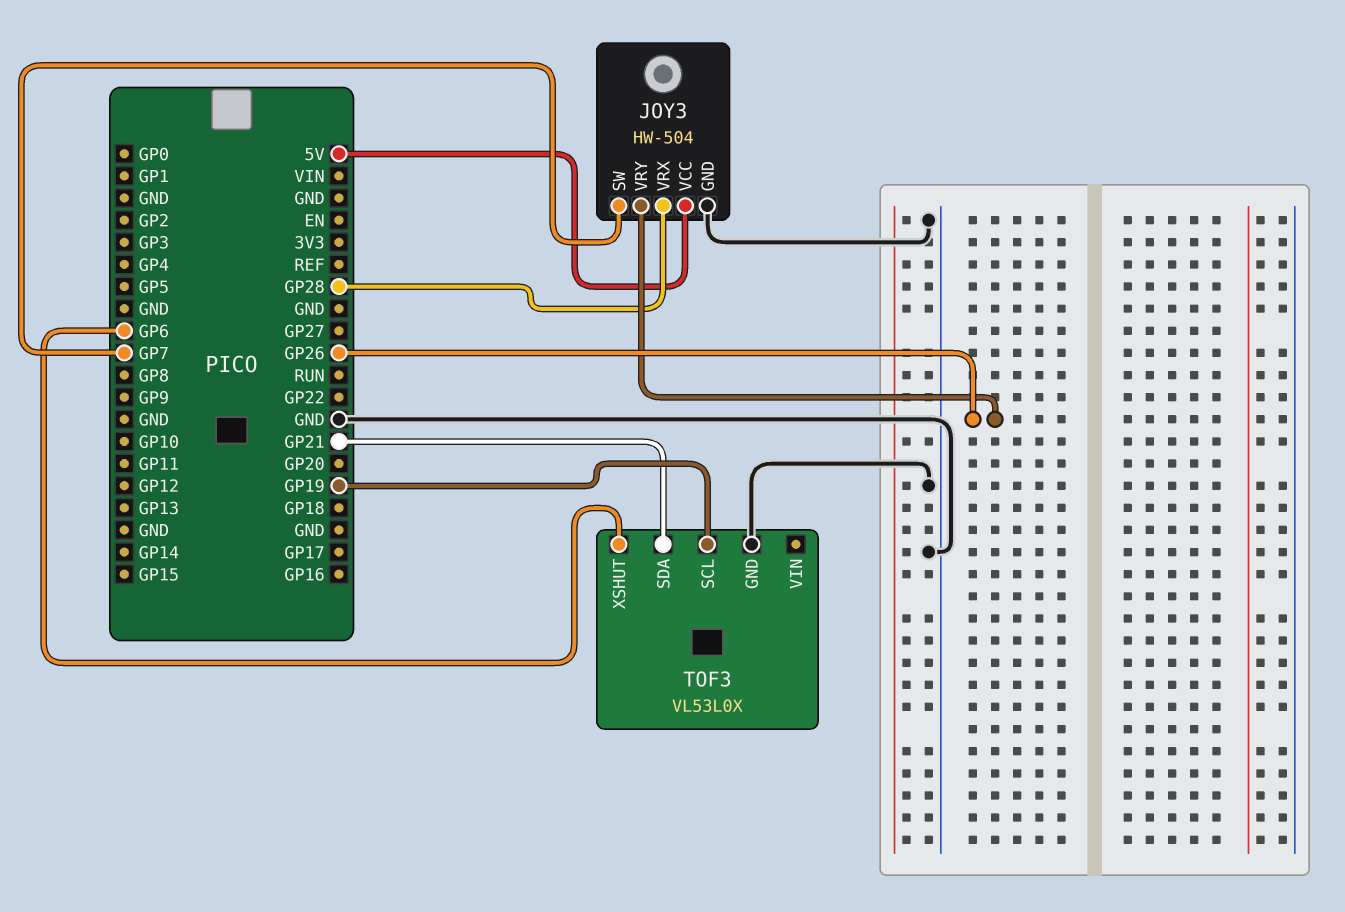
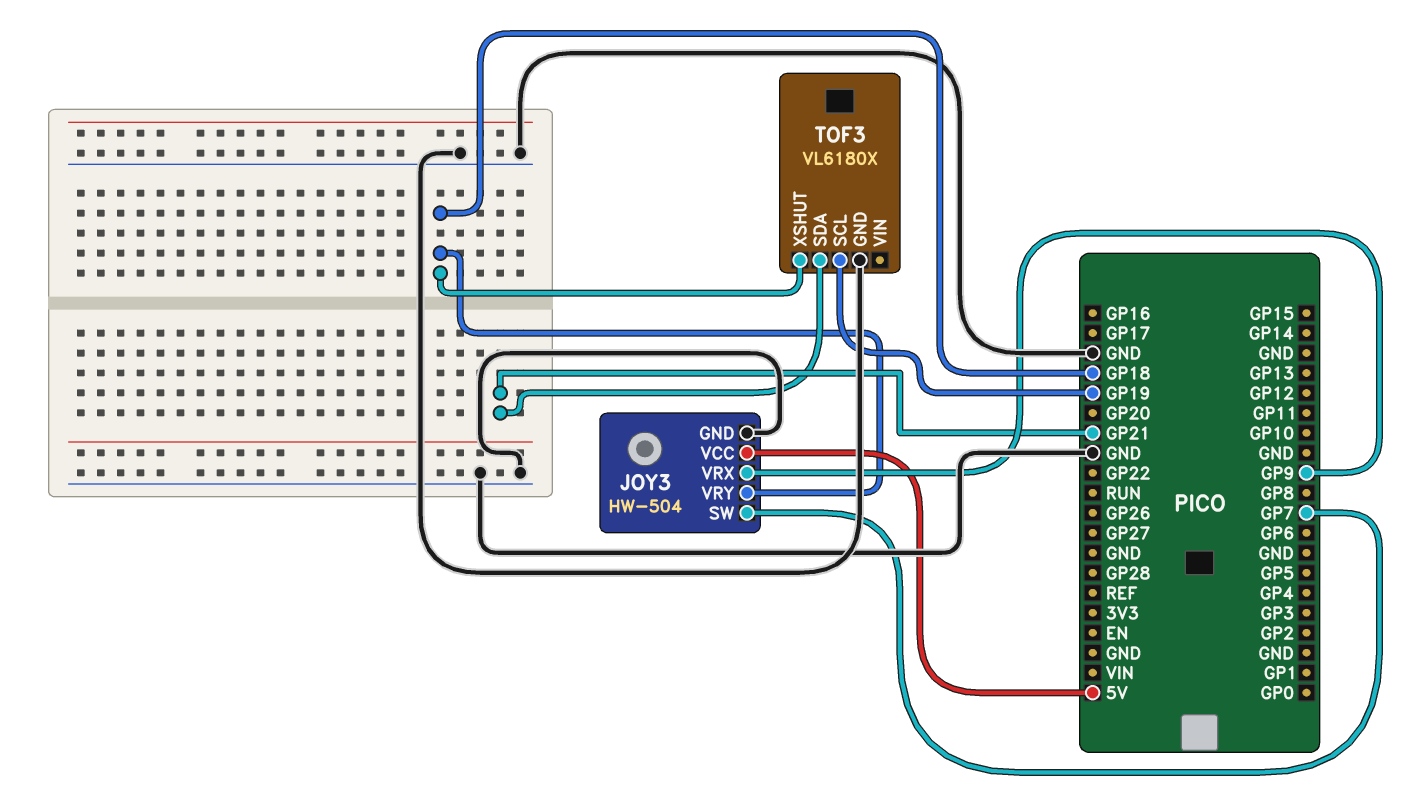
JOY3 pin VRX: GP28 -> GP9
JOY3 pin VRY: GP26 -> GP18
TOF3: VL53L0X -> VL6180X
TOF3 pin XSHUT: GP6 -> GP18

